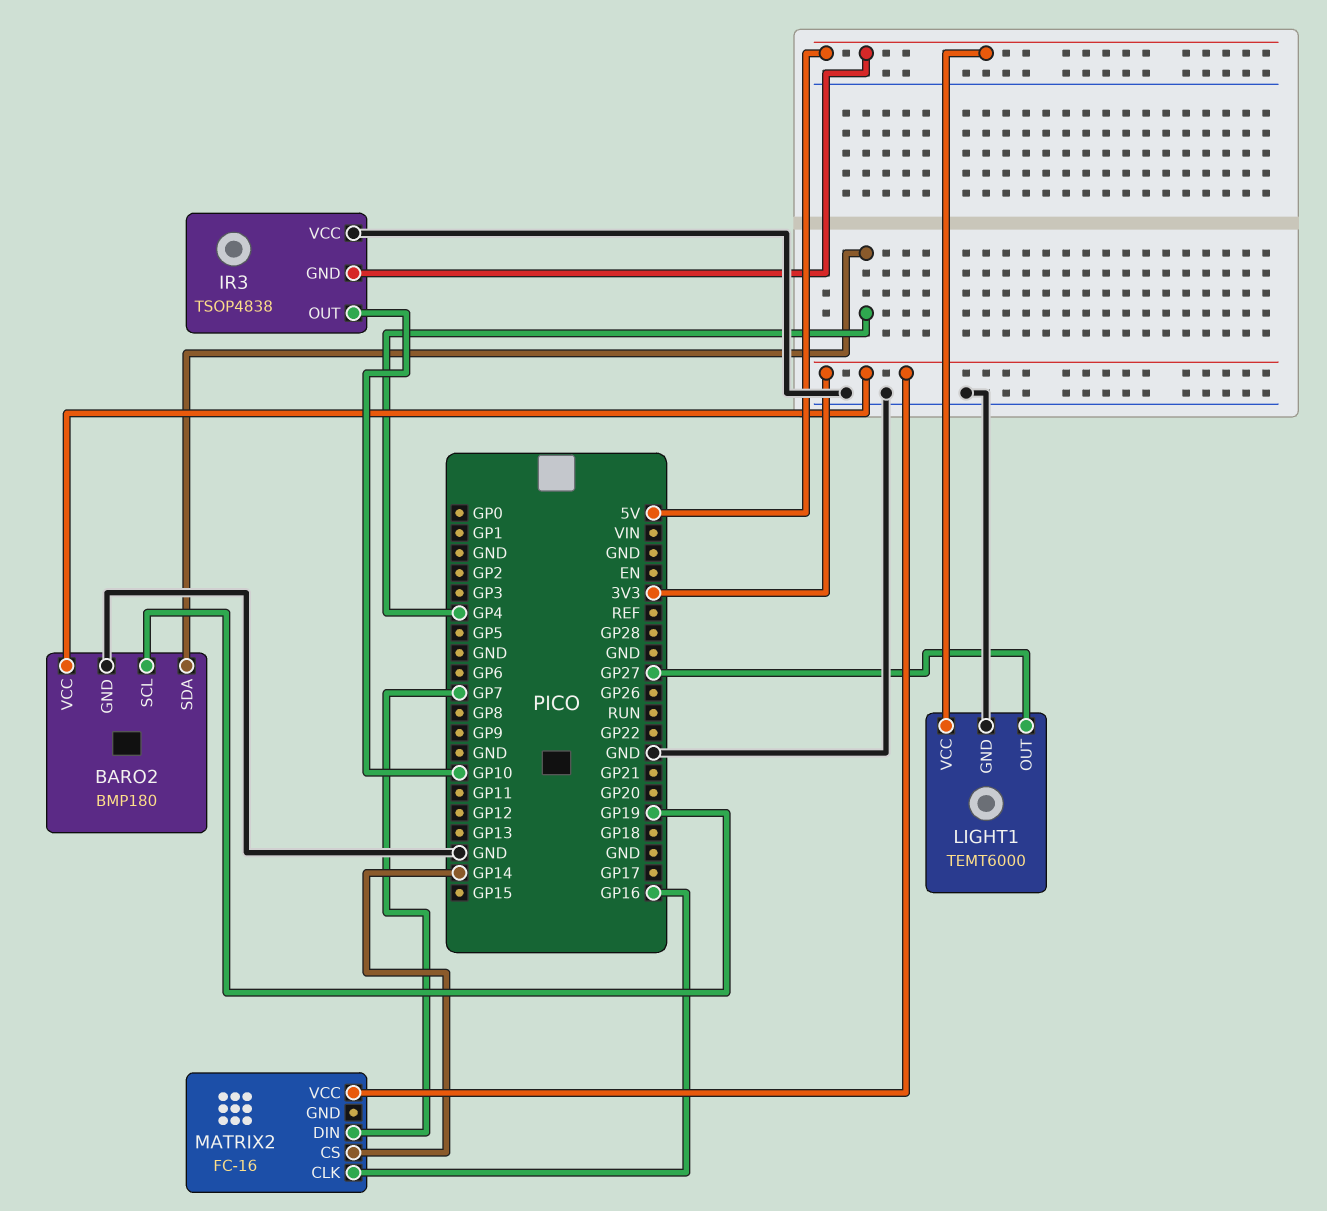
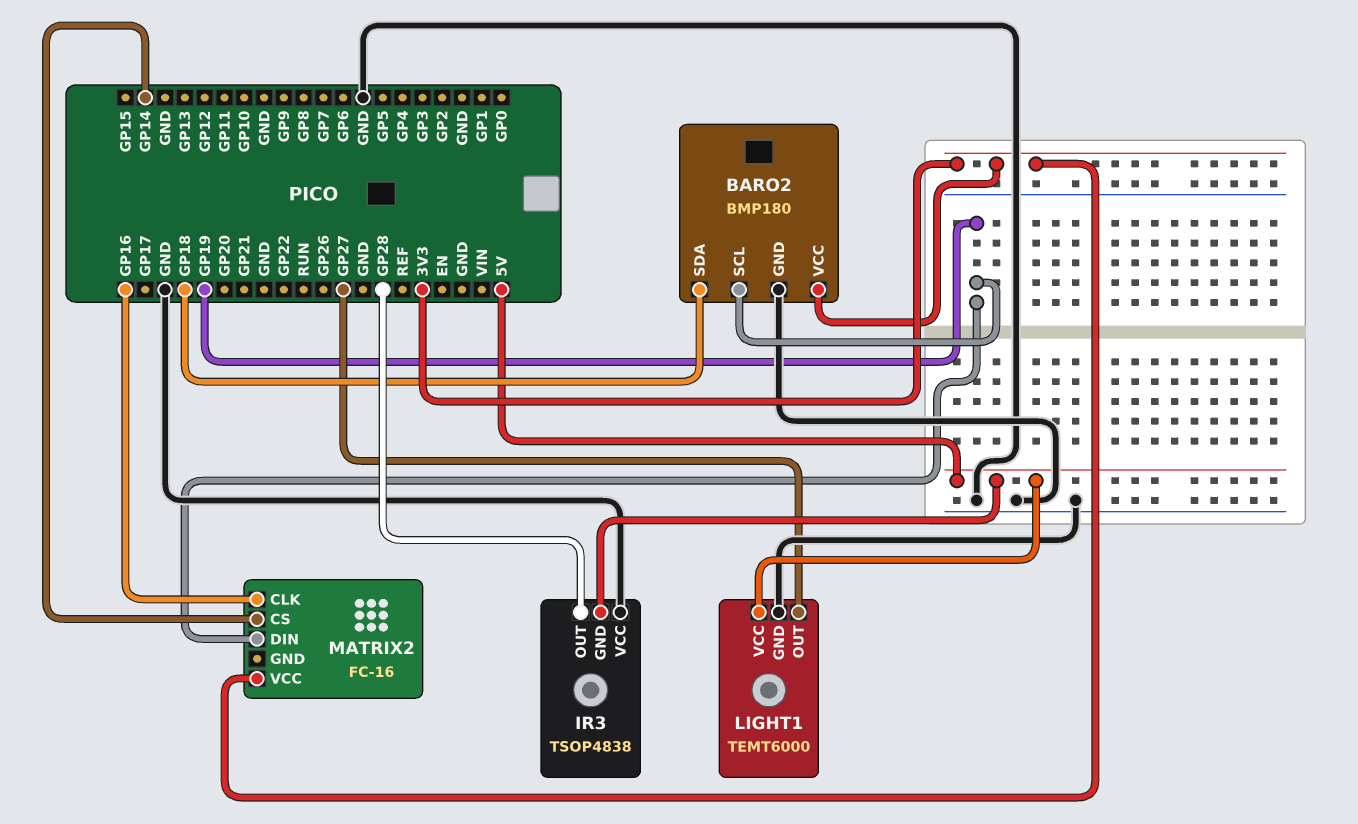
BARO2 pin SDA: GP4 -> GP18
IR3 pin OUT: GP10 -> GP28
MATRIX2 pin DIN: GP7 -> GP19

